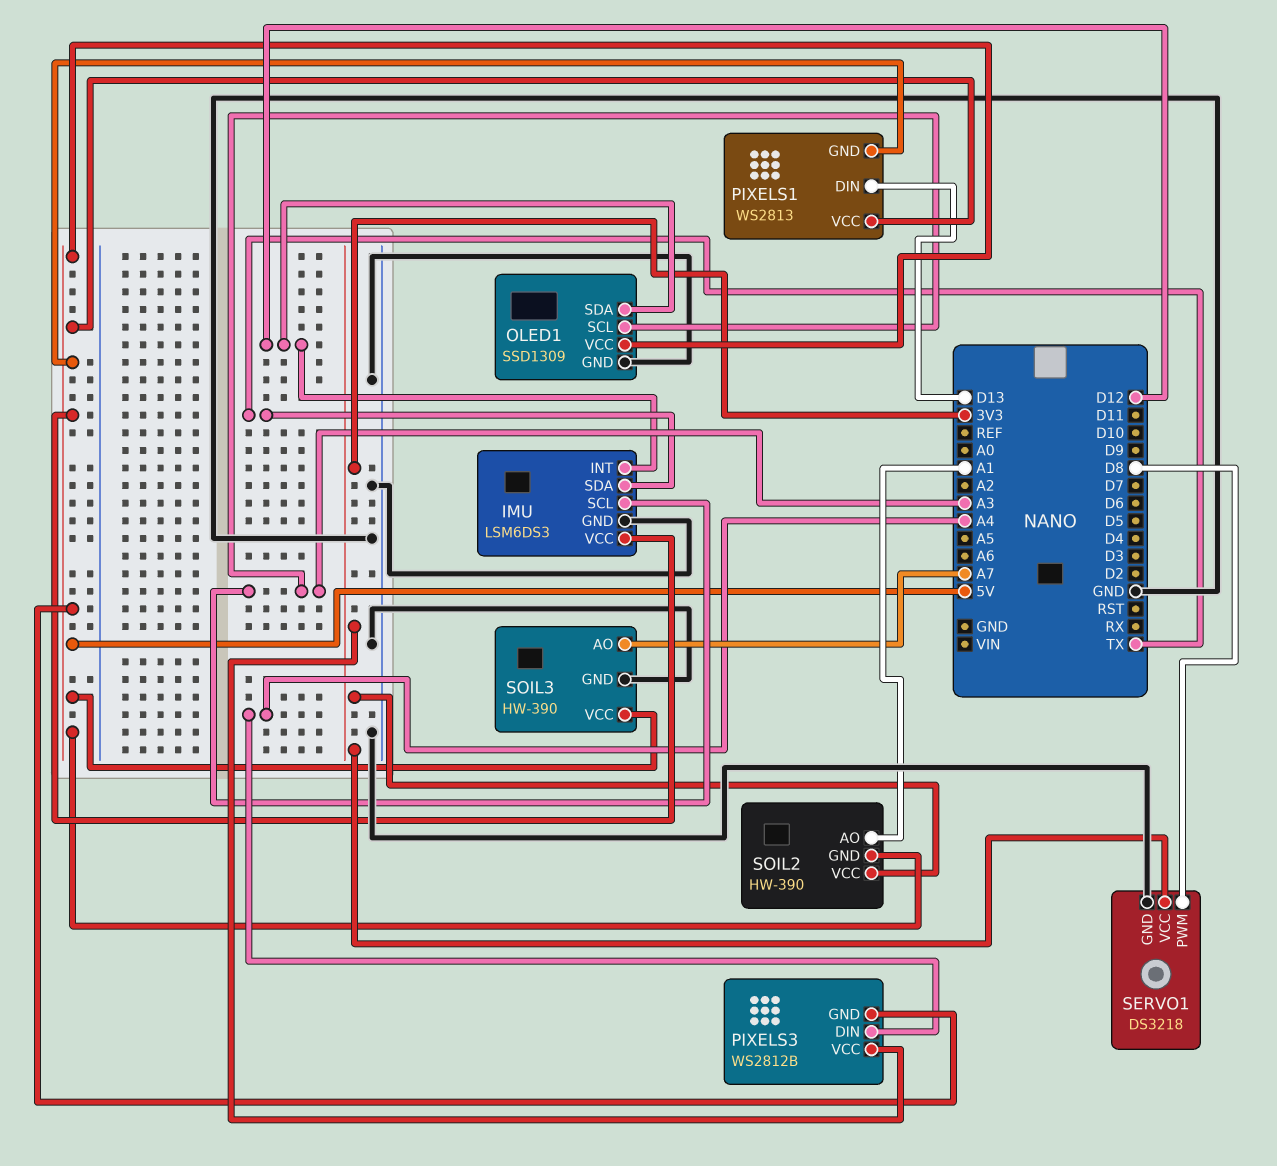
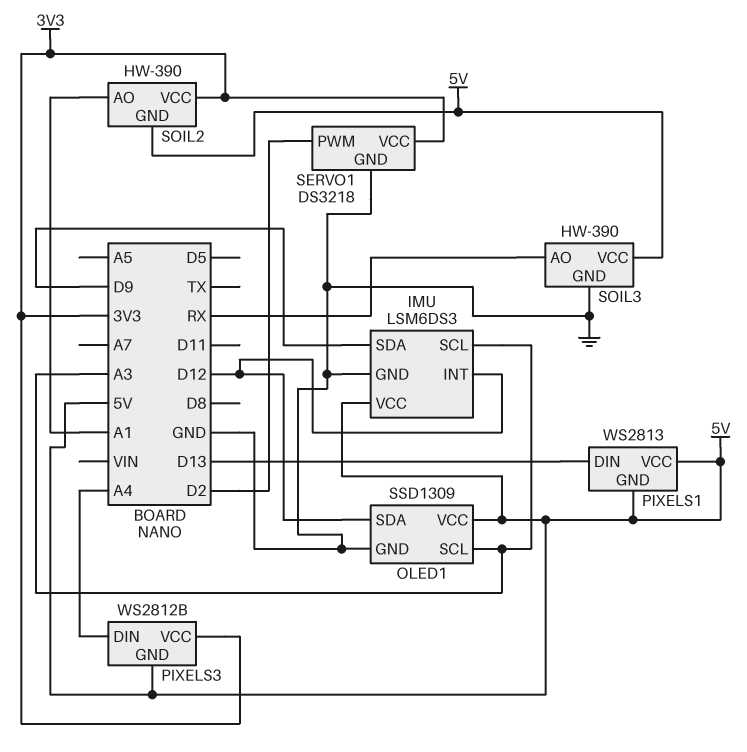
IMU pin SDA: TX -> D9
SERVO1 pin PWM: D8 -> D2
SOIL3 pin AO: A7 -> RX

